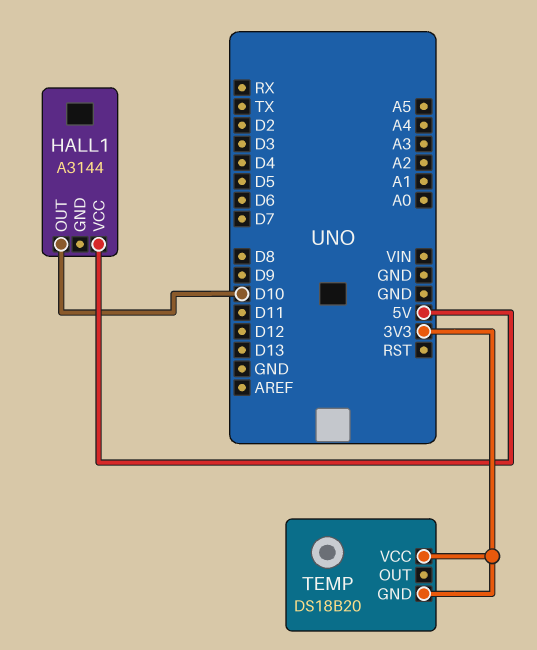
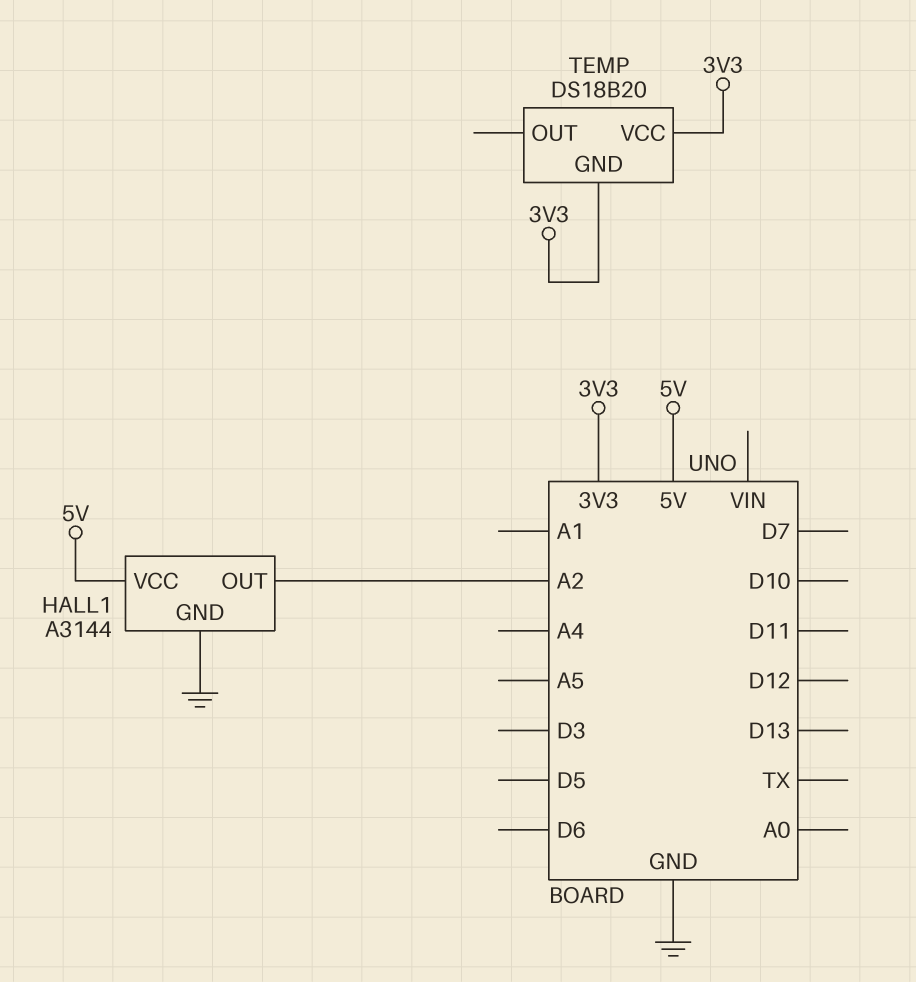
HALL1 pin GND: none -> GND
HALL1 pin OUT: D10 -> A2

